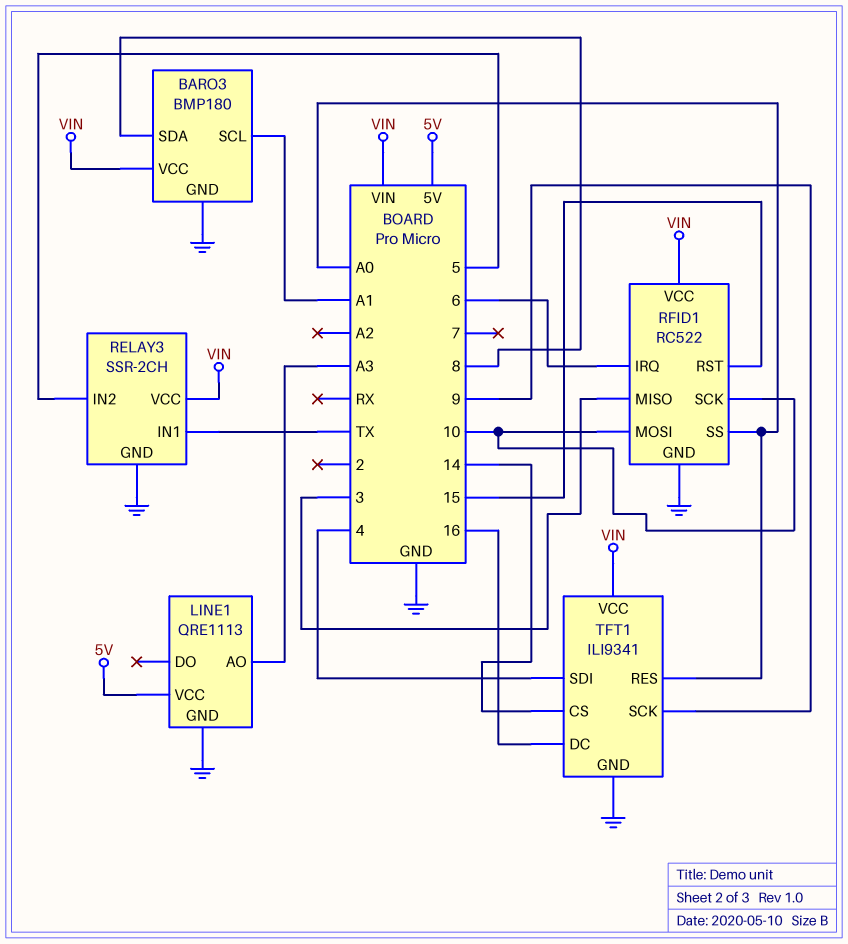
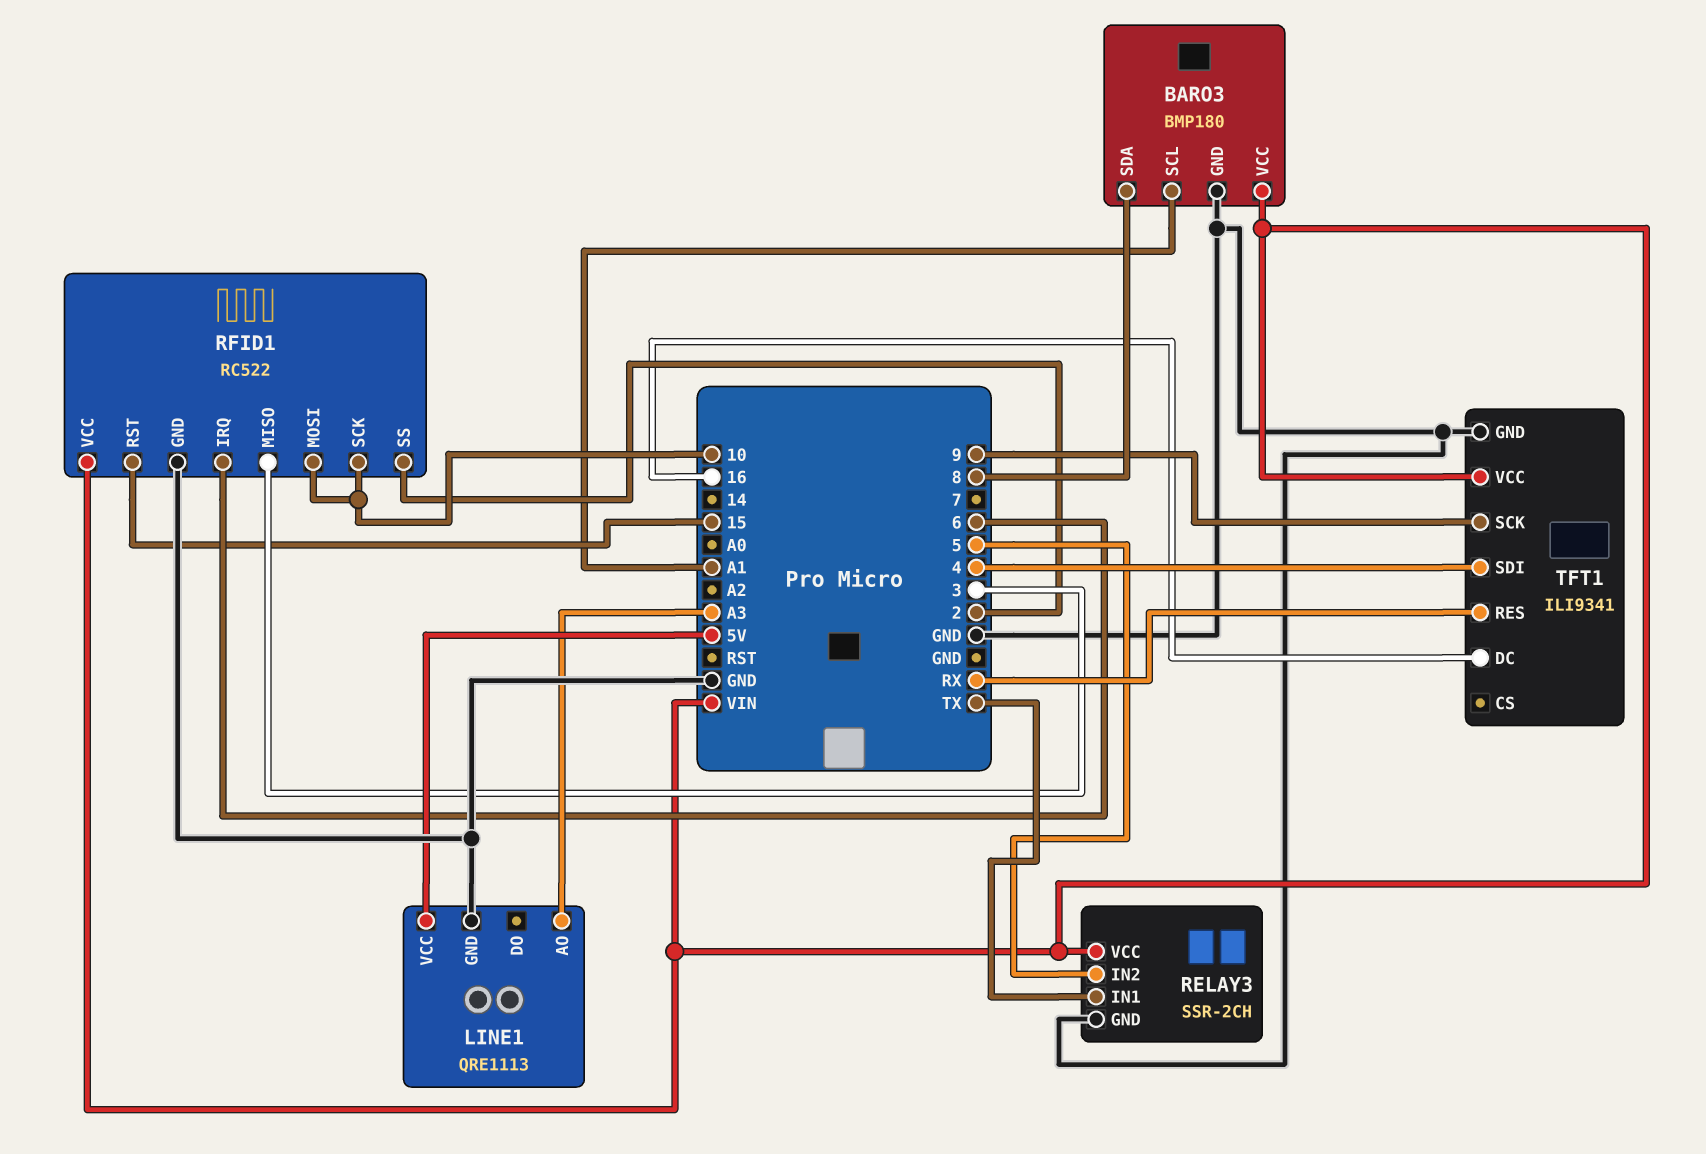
RFID1 pin SS: A0 -> 2
TFT1 pin CS: 14 -> none
TFT1 pin RES: A0 -> RX

